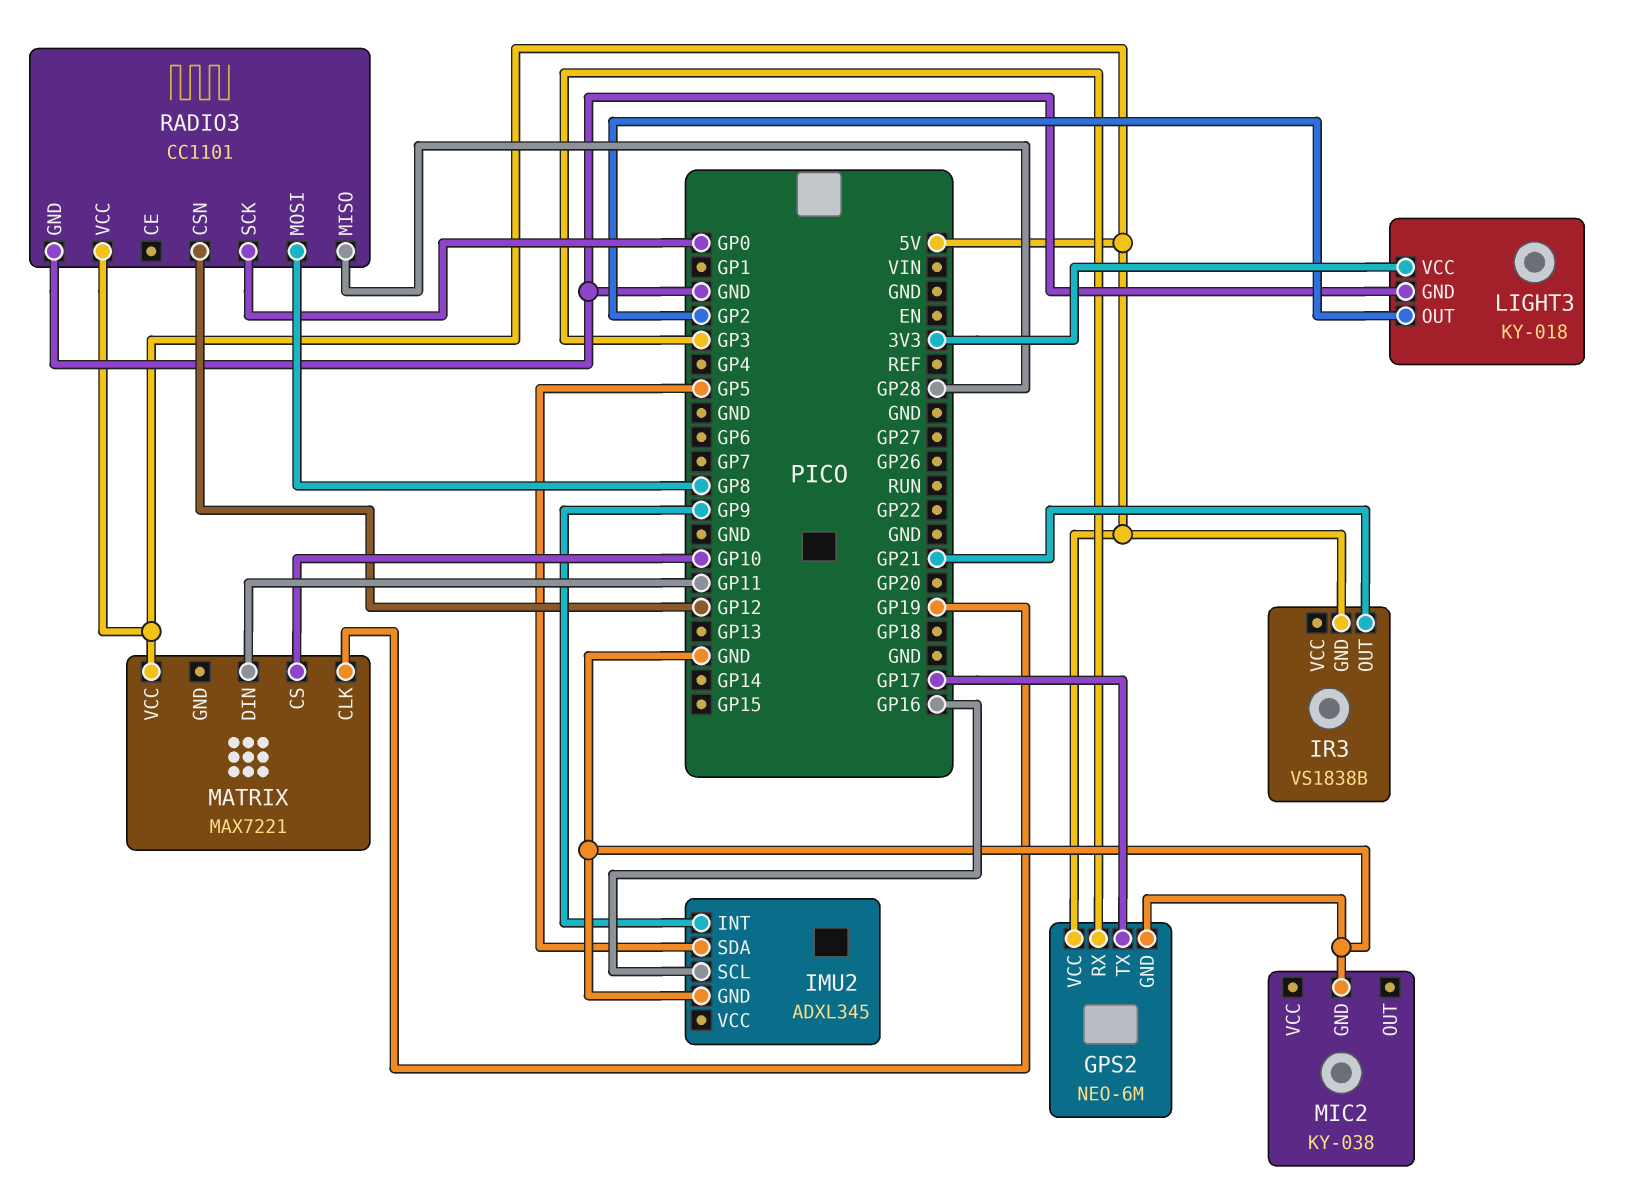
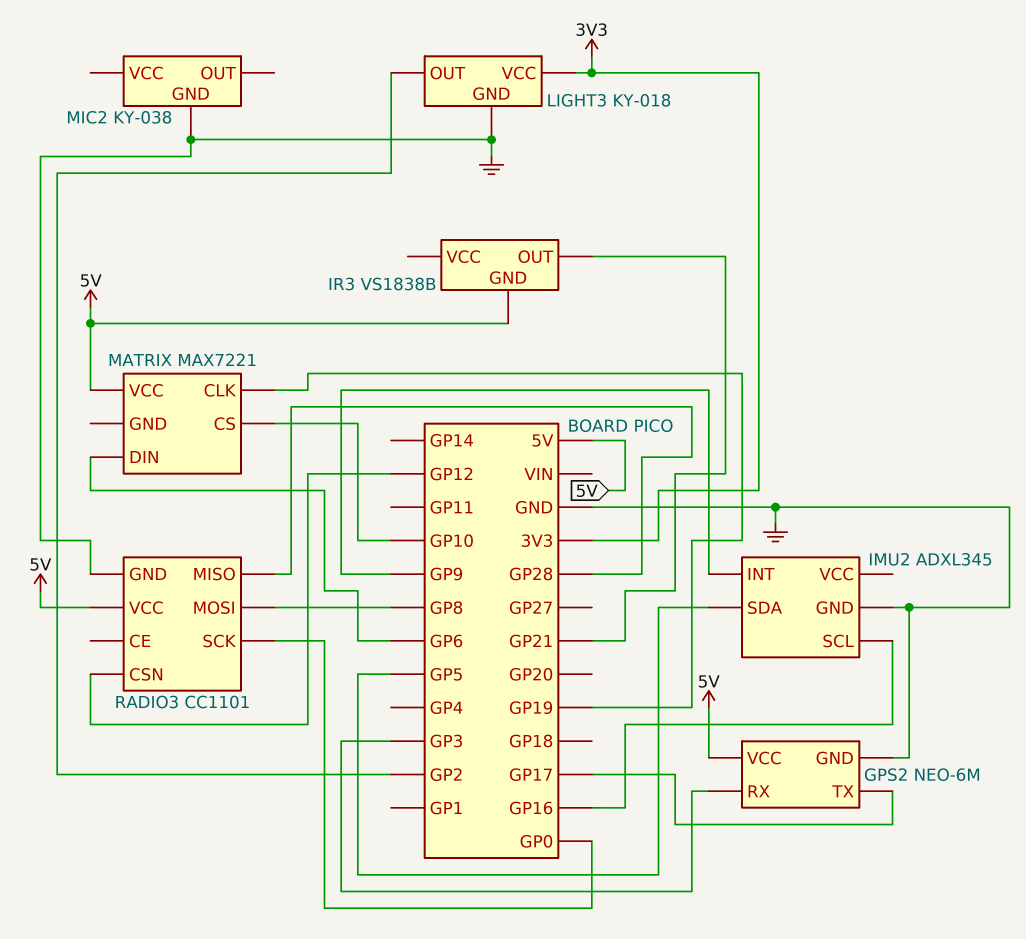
MATRIX pin DIN: GP11 -> GP6

